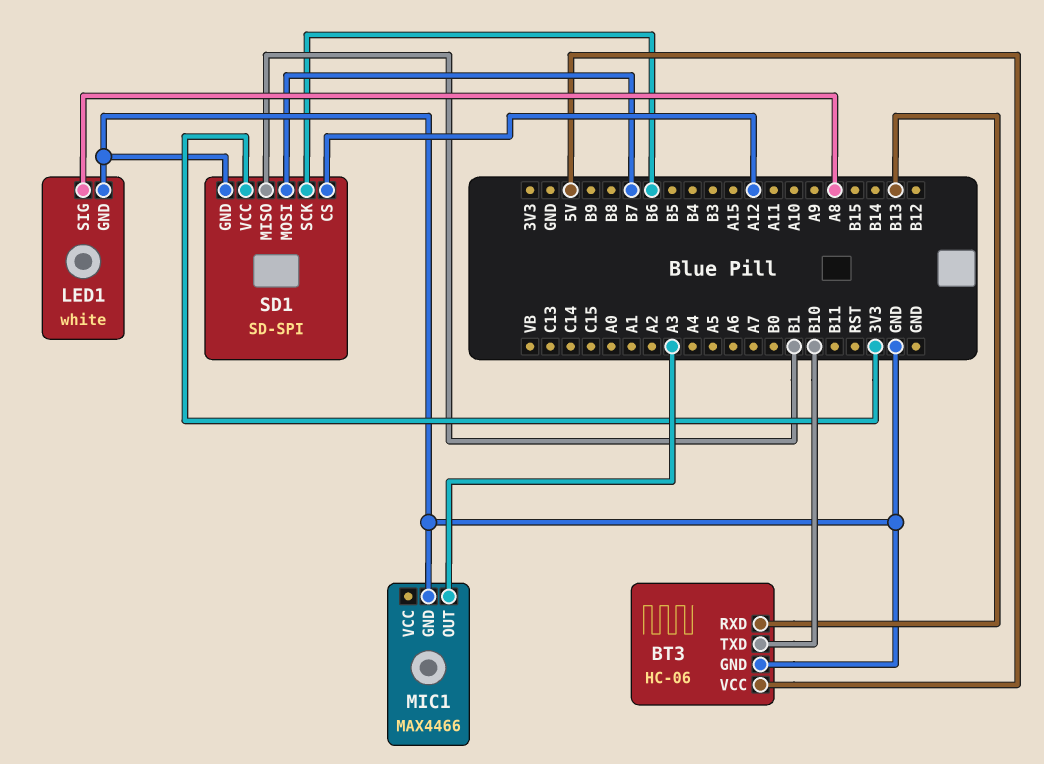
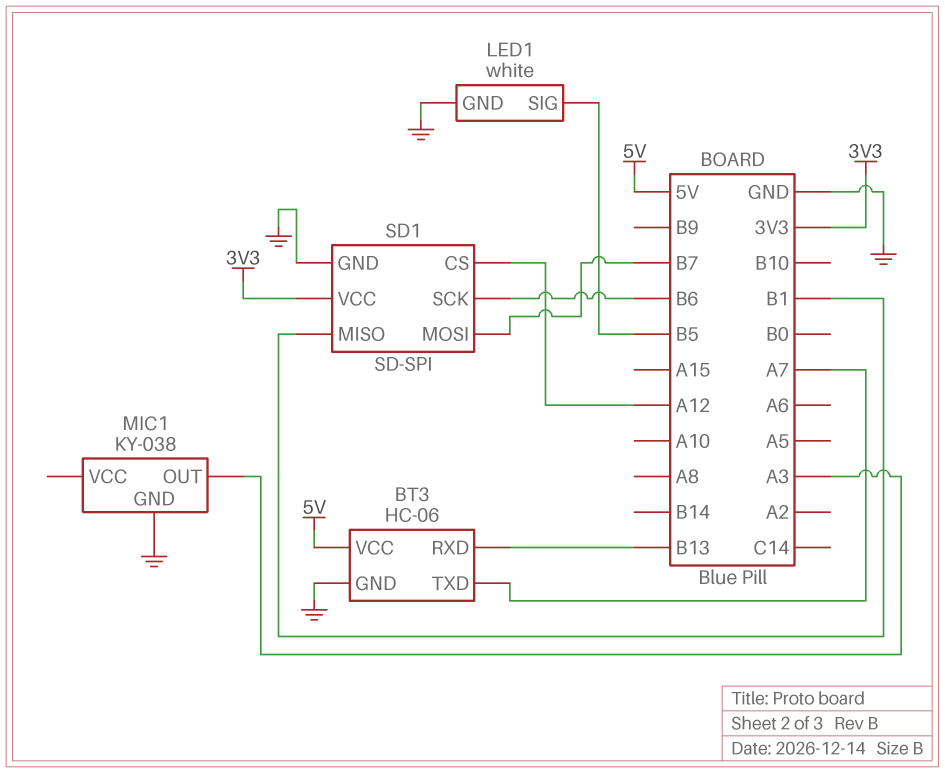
BT3 pin TXD: B10 -> A7
LED1 pin SIG: A8 -> B5
MIC1: MAX4466 -> KY-038

